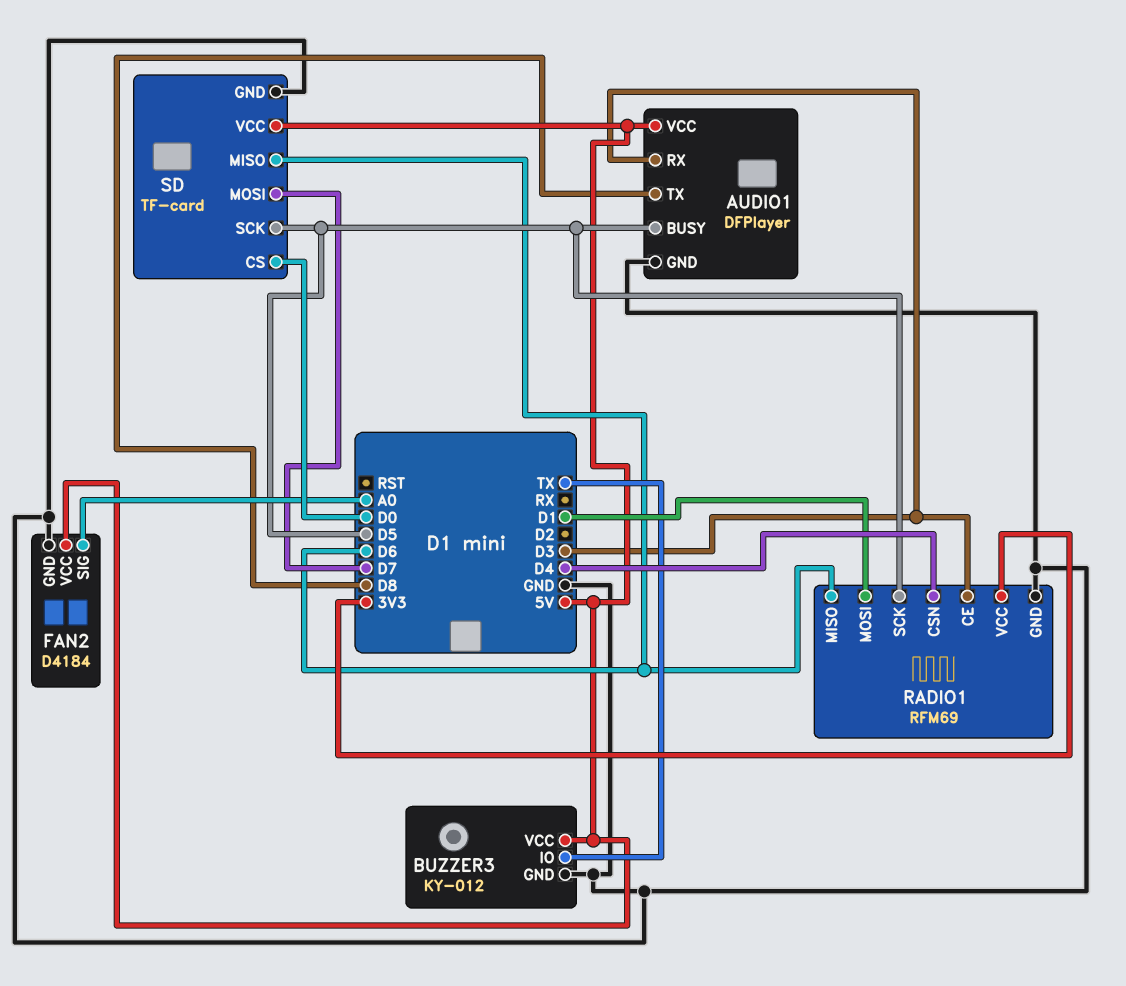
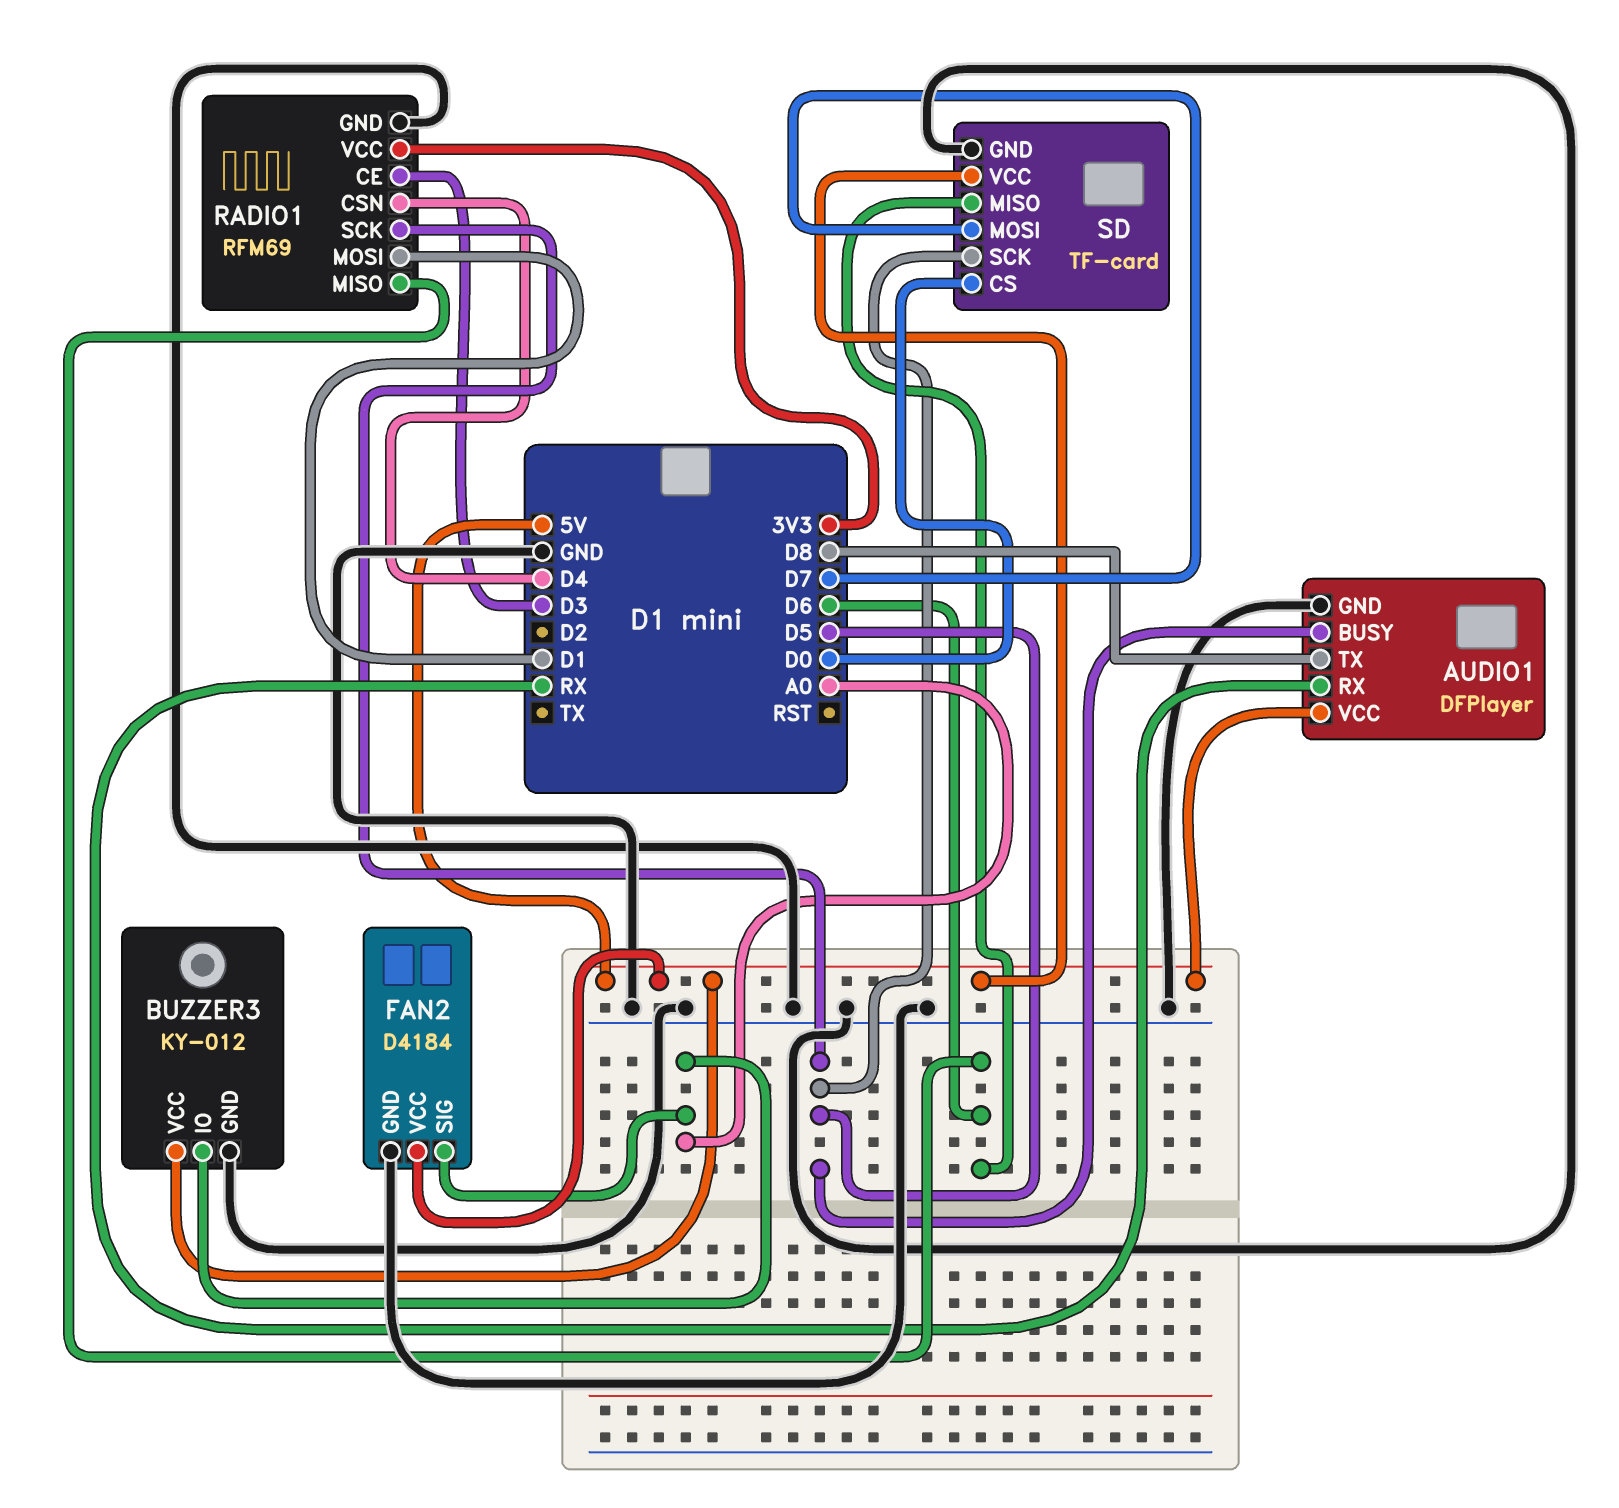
AUDIO1 pin RX: D3 -> RX
BUZZER3 pin IO: TX -> A0

